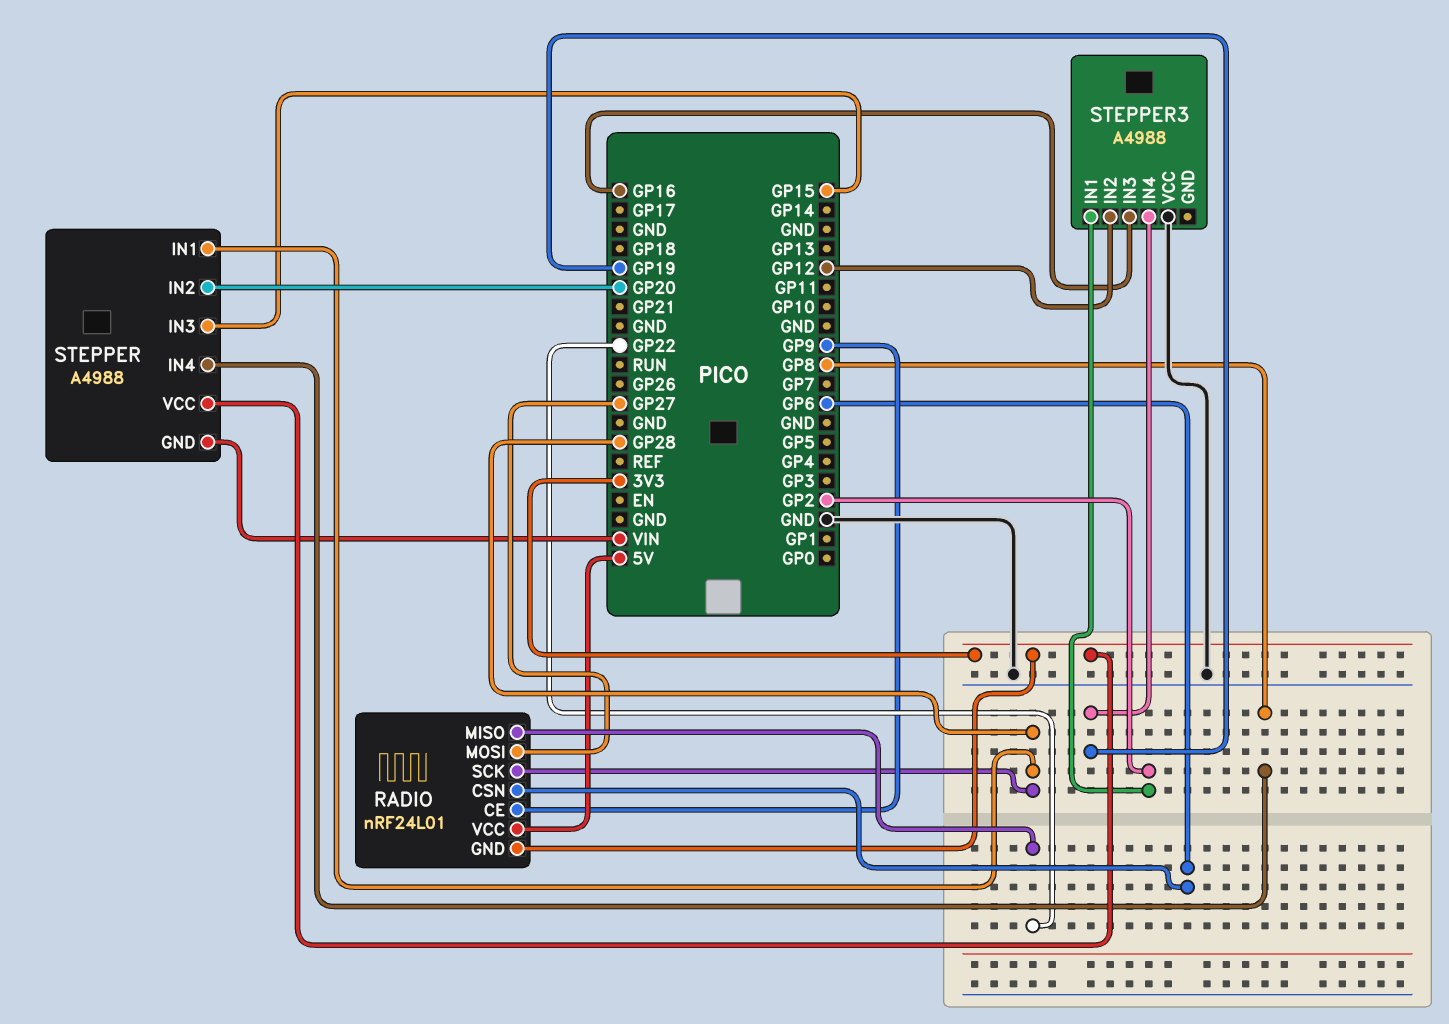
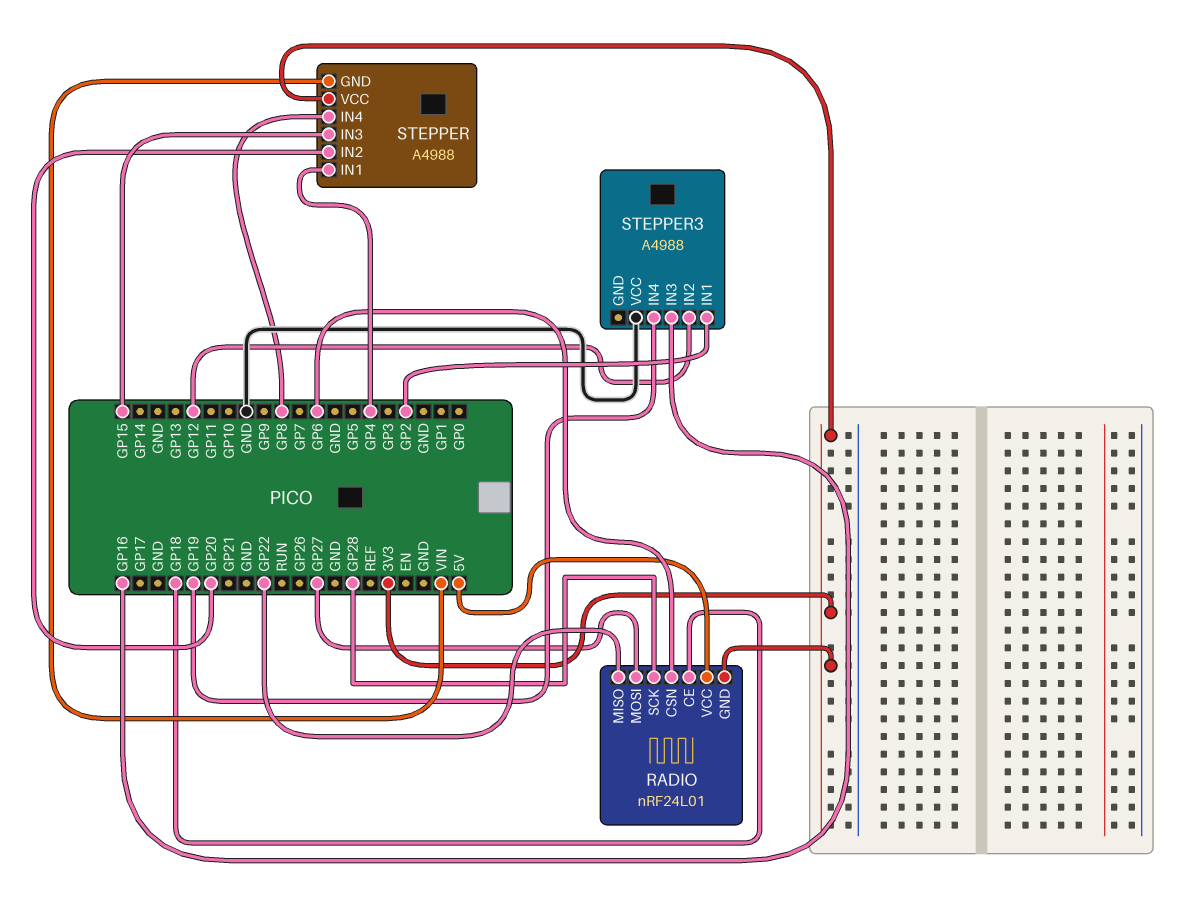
RADIO pin CE: GP9 -> GP18
STEPPER pin IN1: GP28 -> GP4

